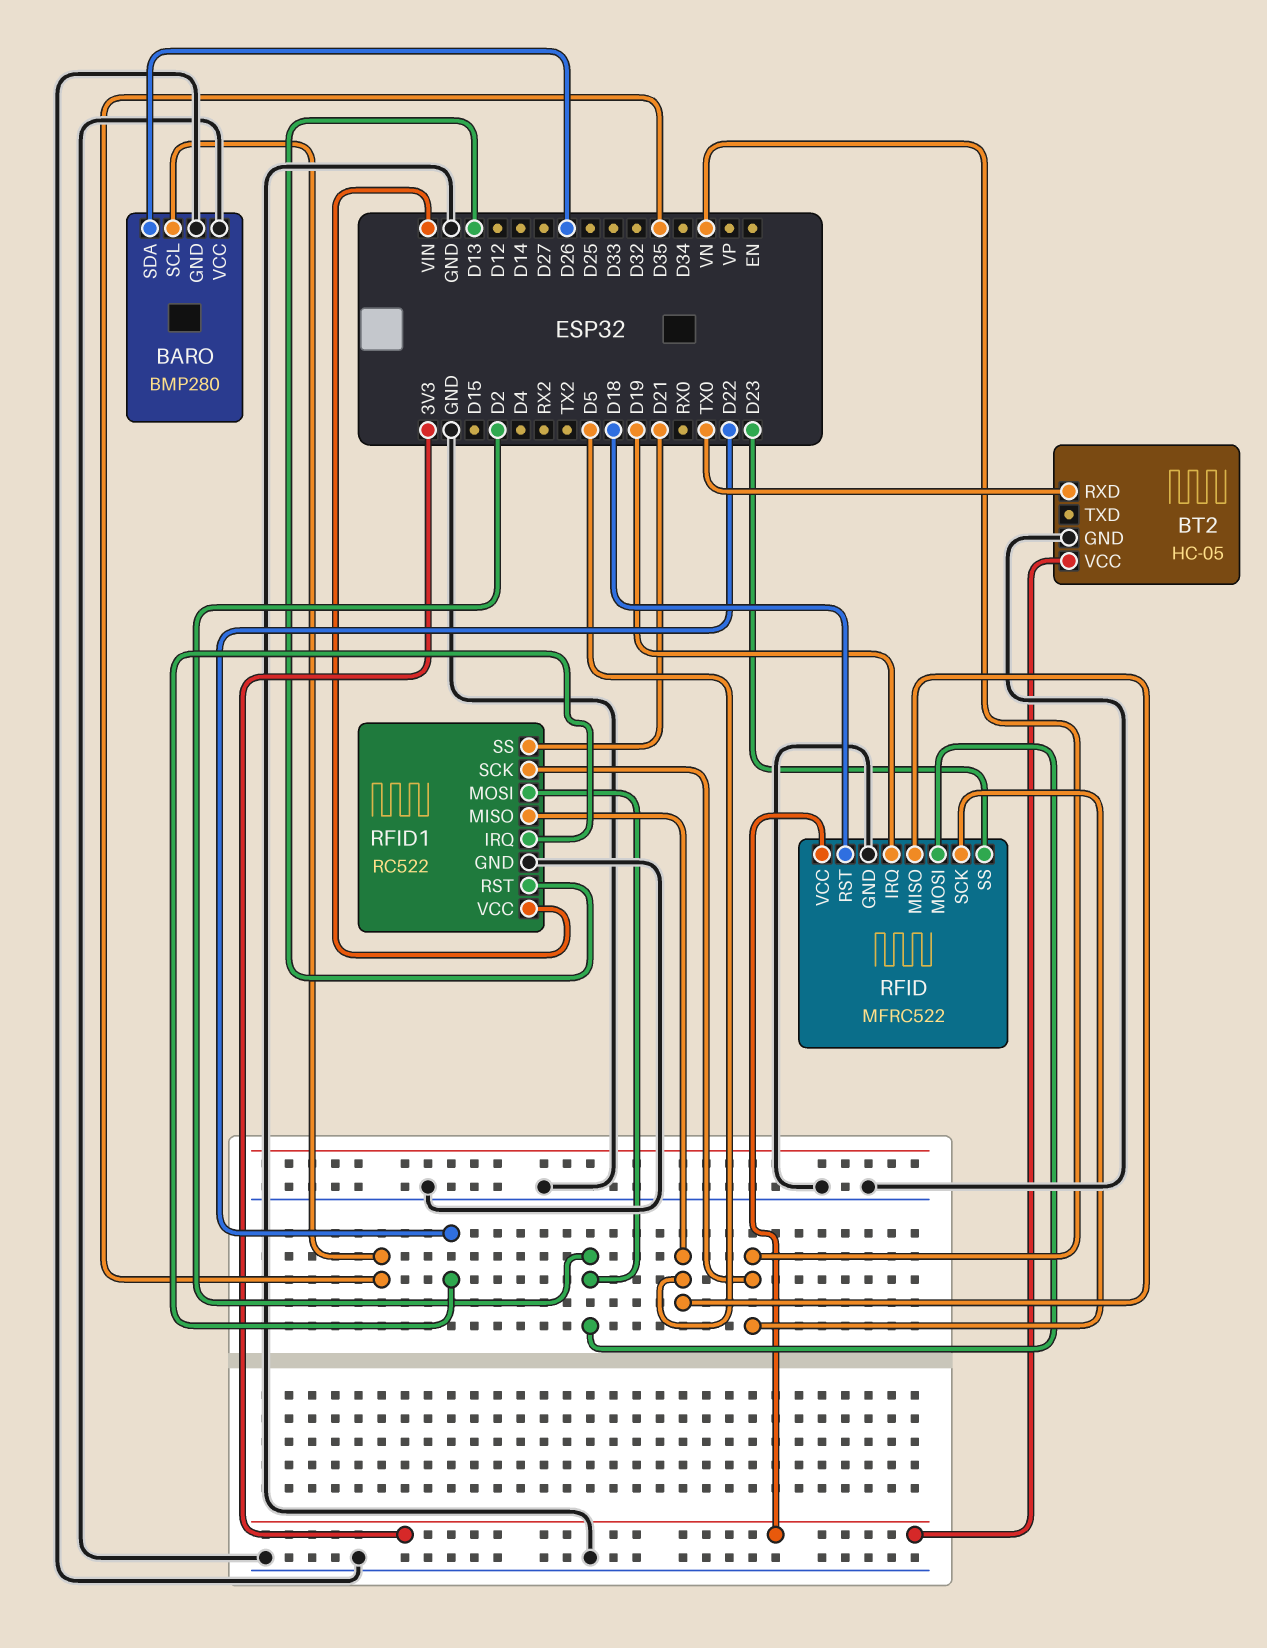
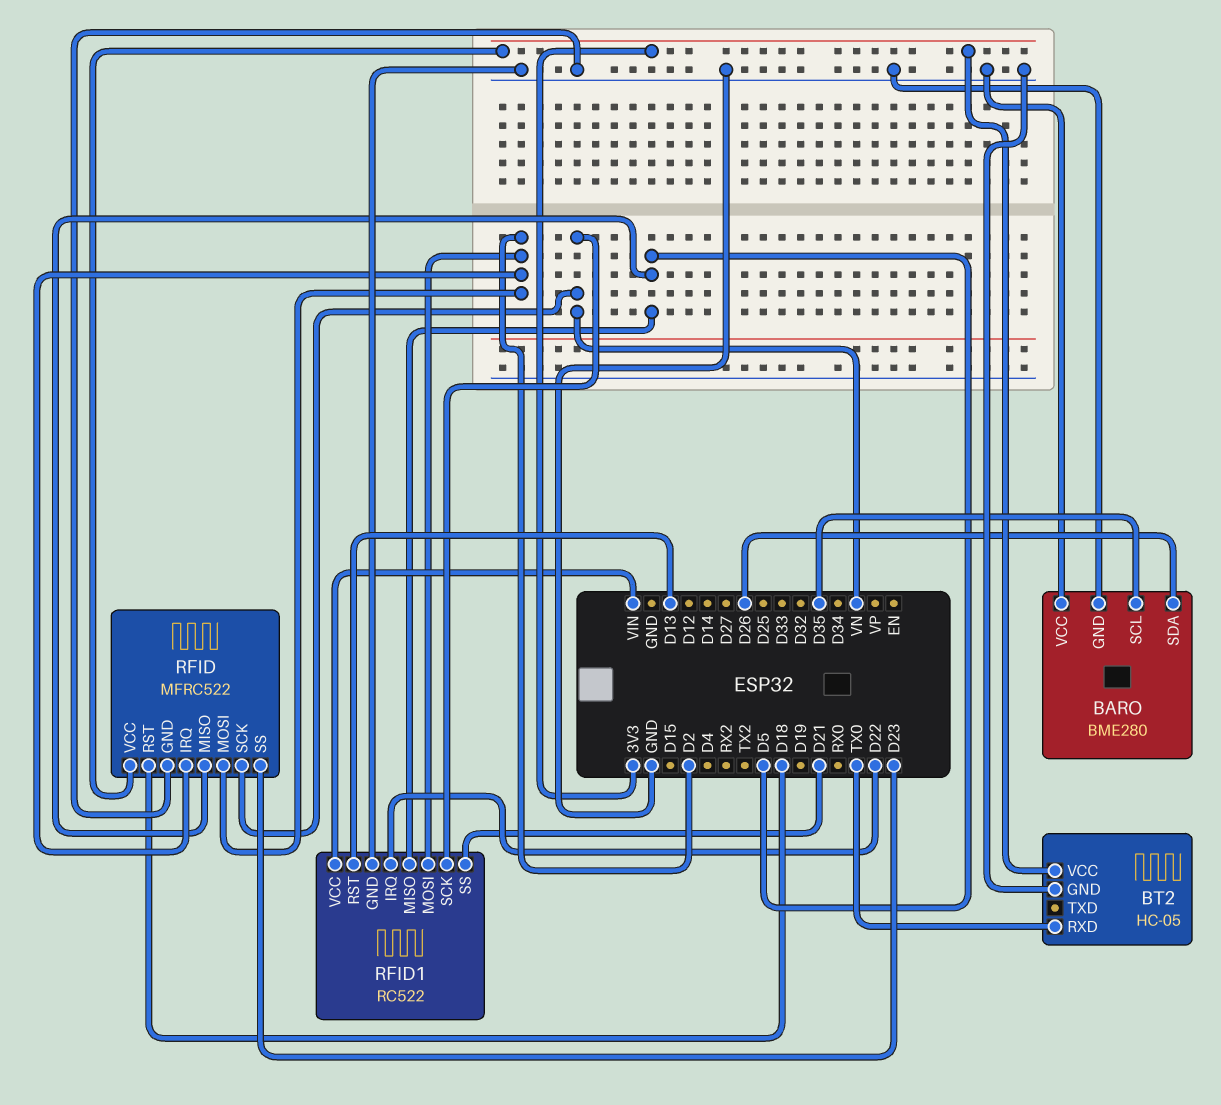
BARO: BMP280 -> BME280
RFID pin IRQ: D19 -> D2

